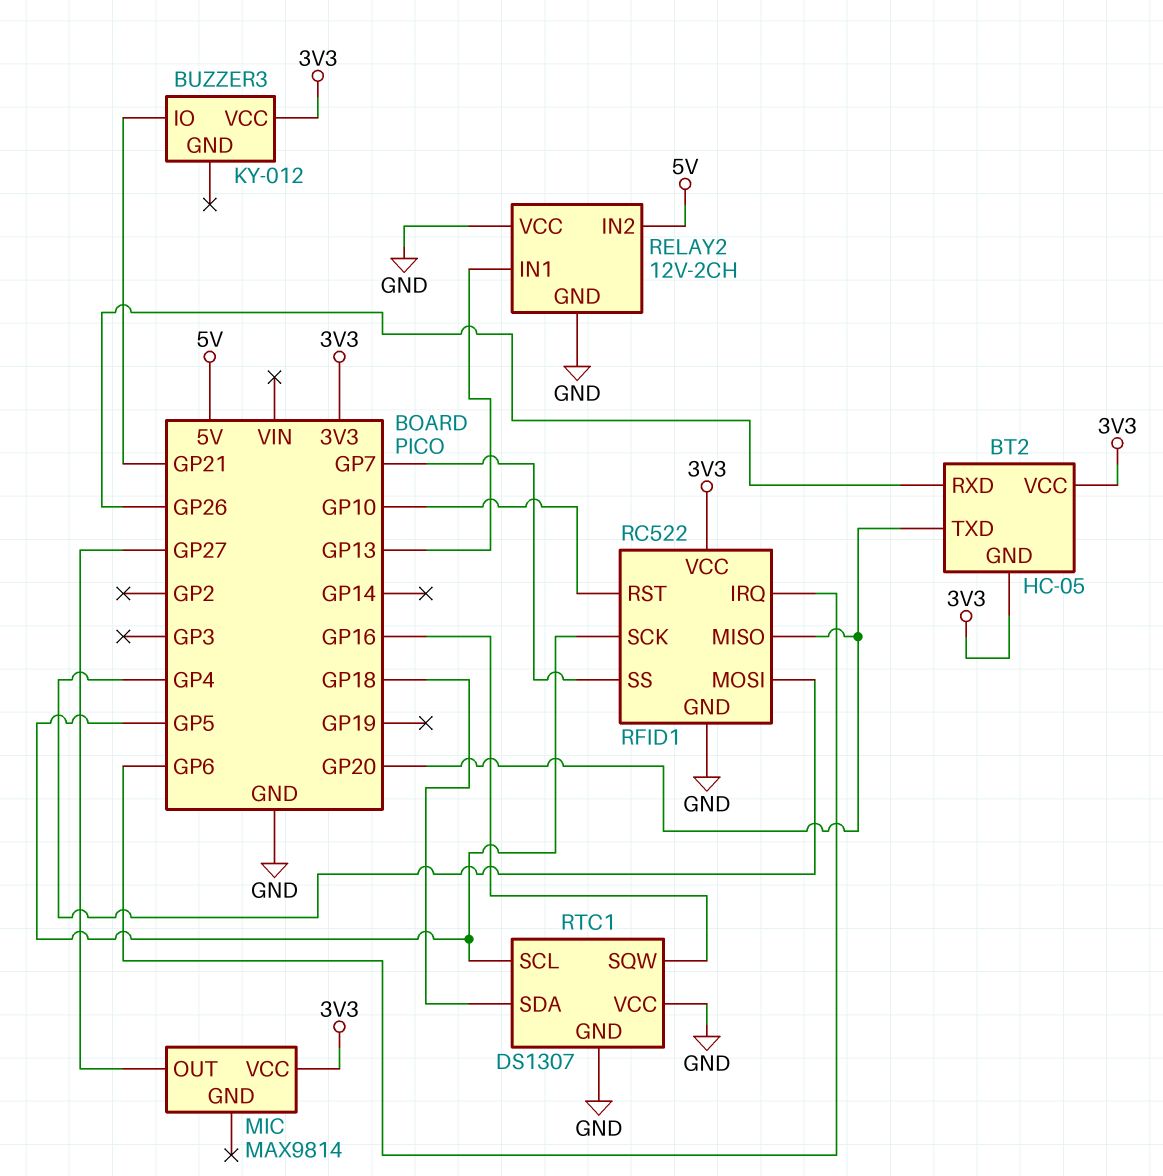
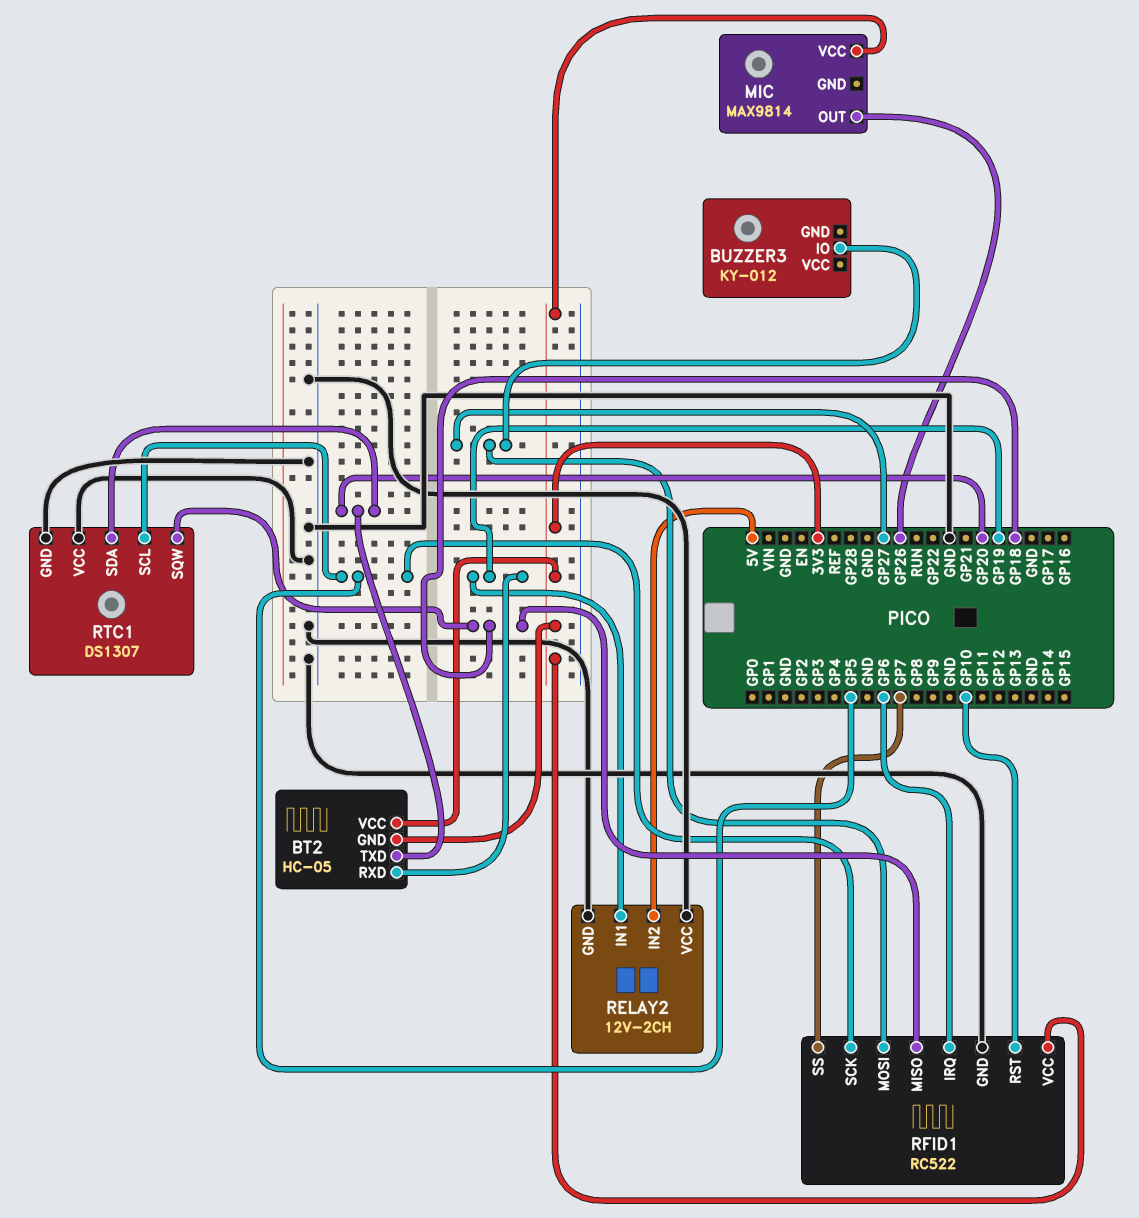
BT2 pin RXD: GP26 -> GP19
BUZZER3 pin IO: GP21 -> GP27
BUZZER3 pin VCC: 3V3 -> none
MIC pin OUT: GP27 -> GP26
RELAY2 pin IN1: GP13 -> GP19
RFID1 pin MISO: GP20 -> GP18
RFID1 pin MOSI: GP4 -> GP27
RTC1 pin SDA: GP18 -> GP20
RTC1 pin SQW: GP16 -> GP18

